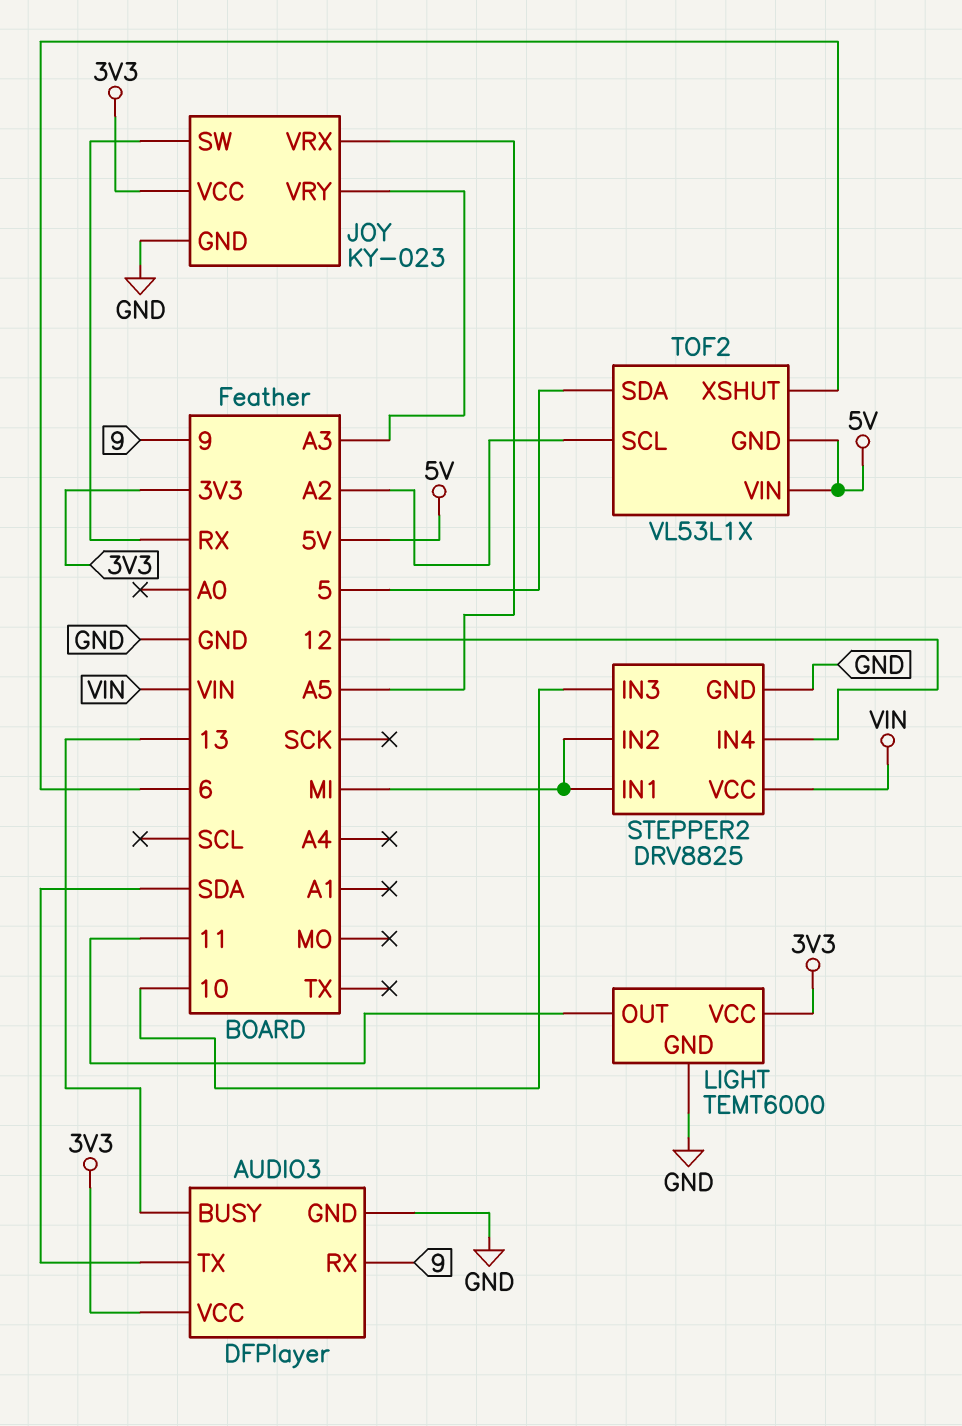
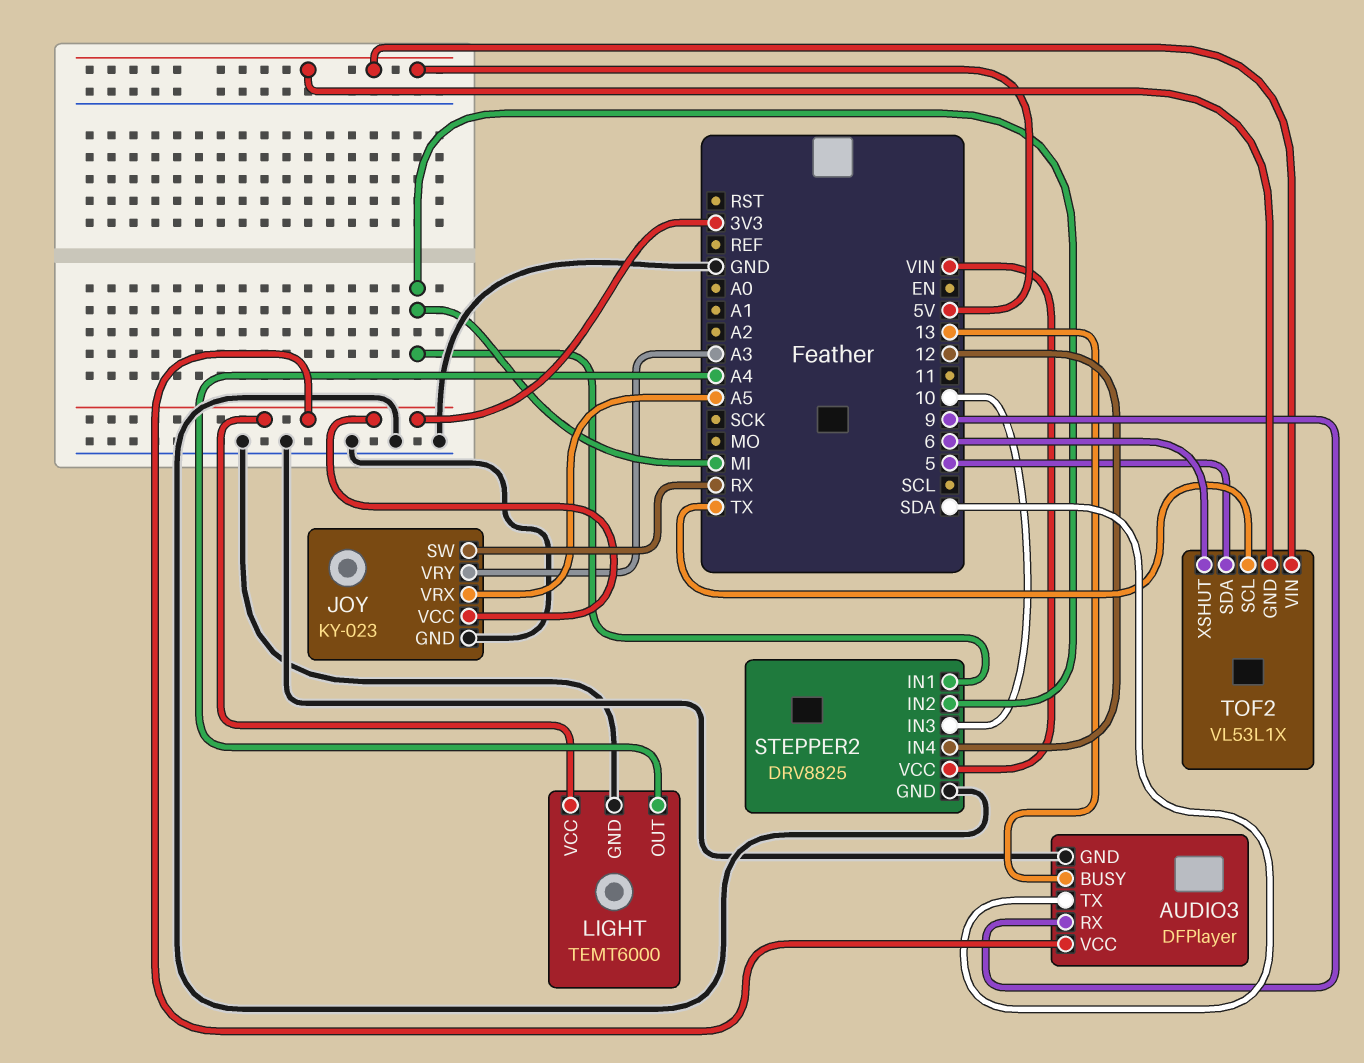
LIGHT pin OUT: 11 -> A4
TOF2 pin SCL: A2 -> TX

